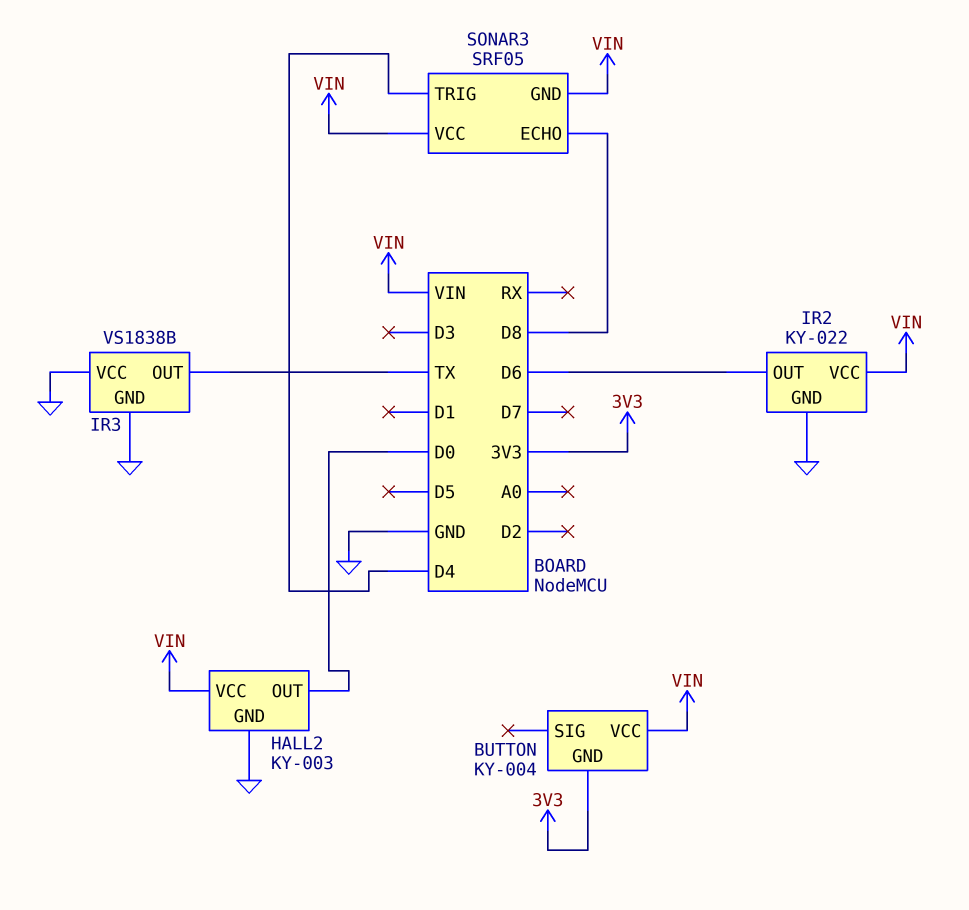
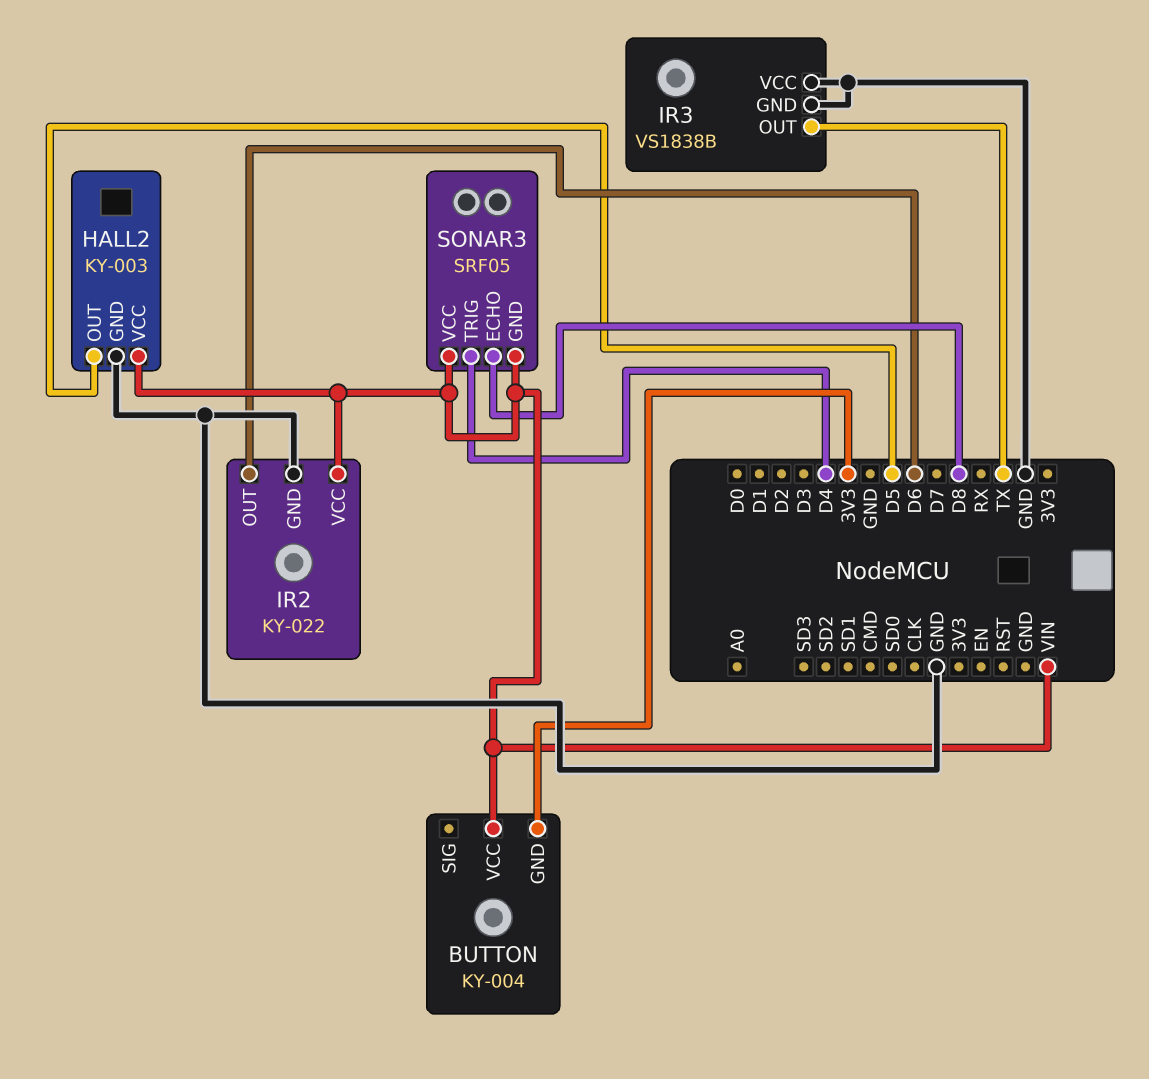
HALL2 pin OUT: D0 -> D5

